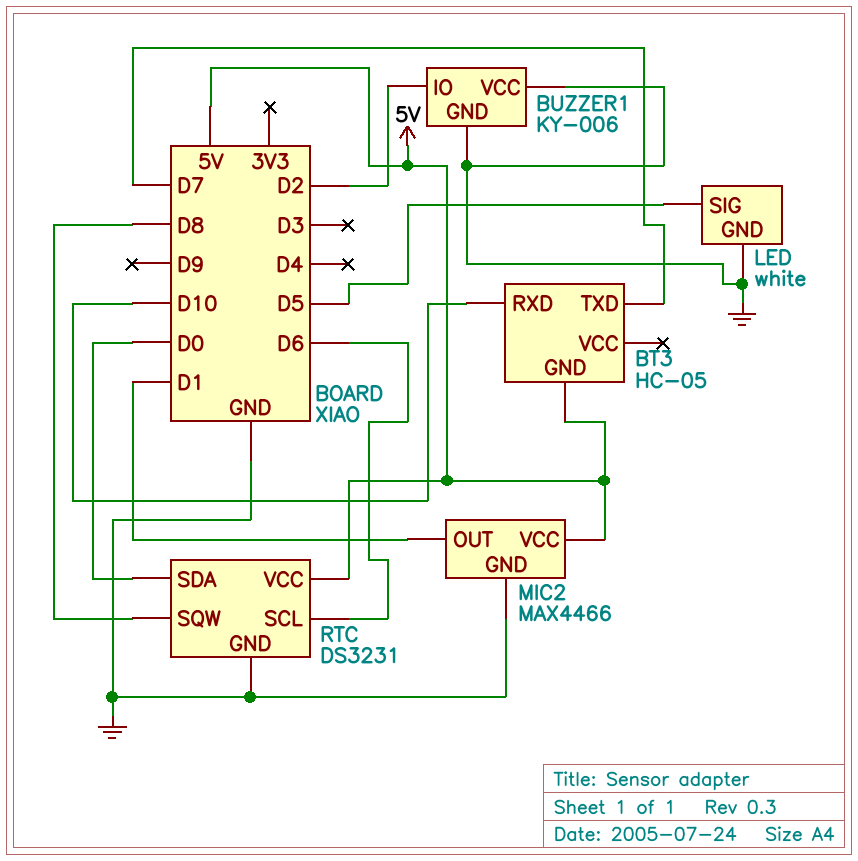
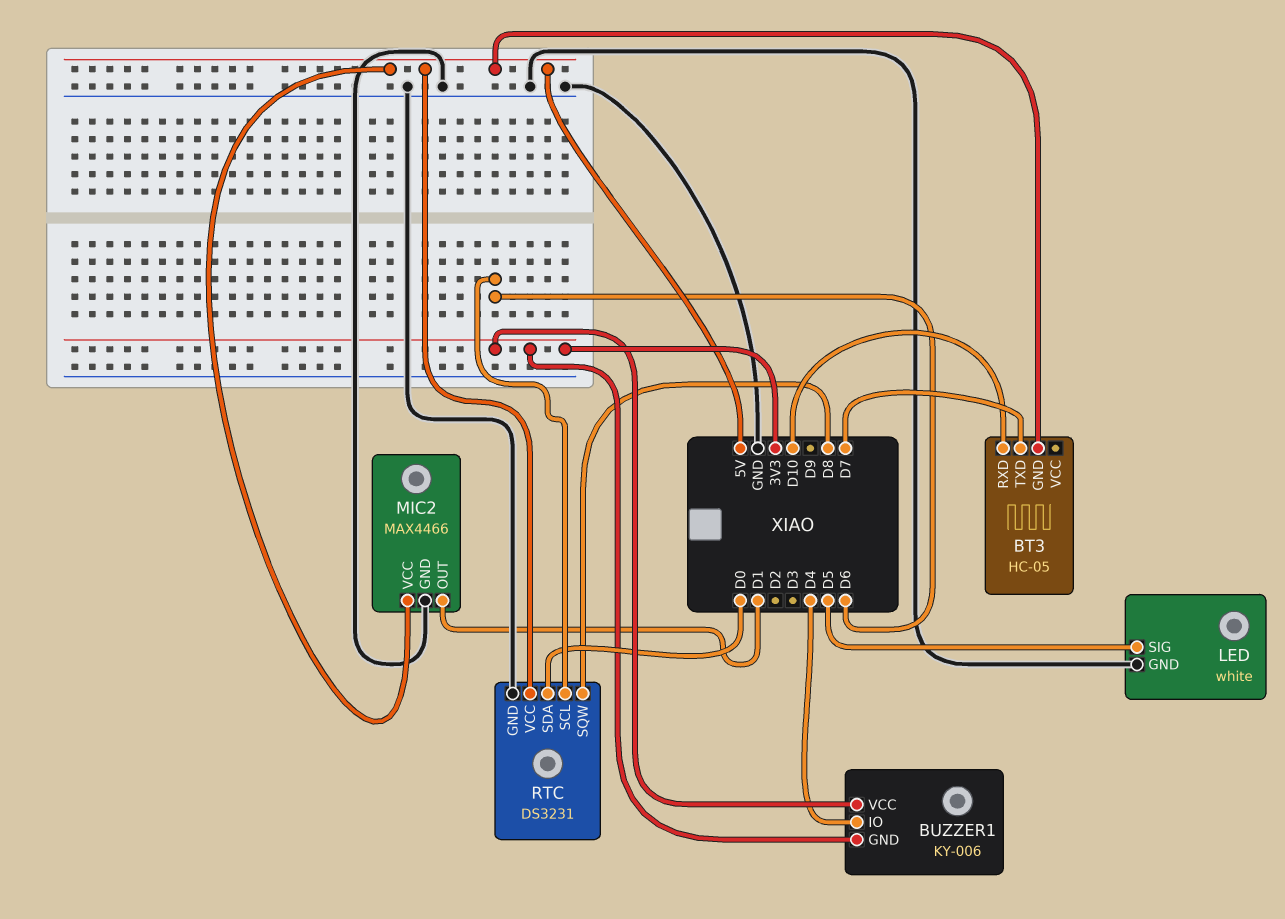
BUZZER1 pin GND: GND -> 3V3
BUZZER1 pin IO: D2 -> D4
BUZZER1 pin VCC: GND -> 3V3

